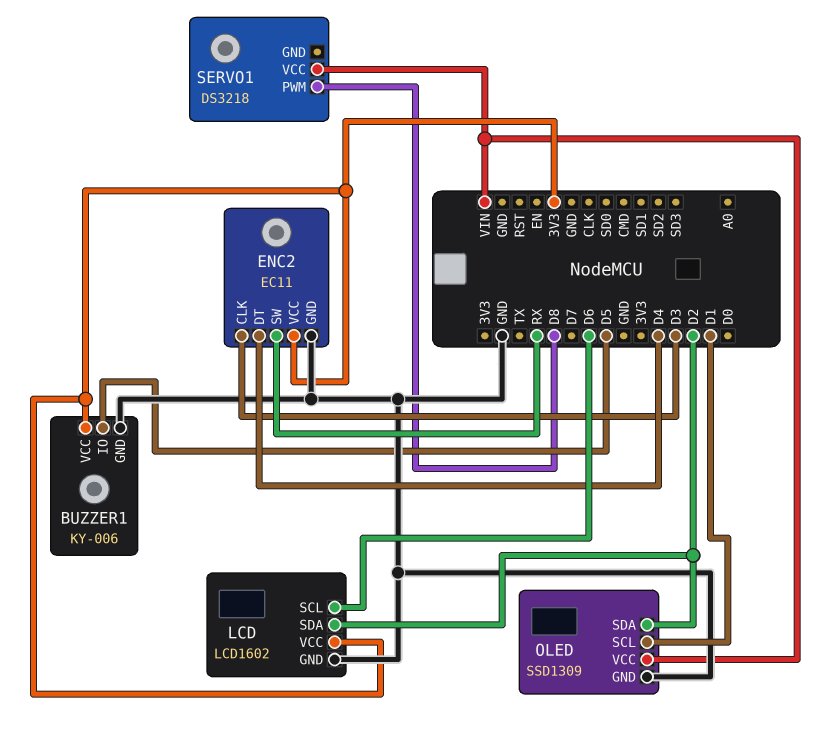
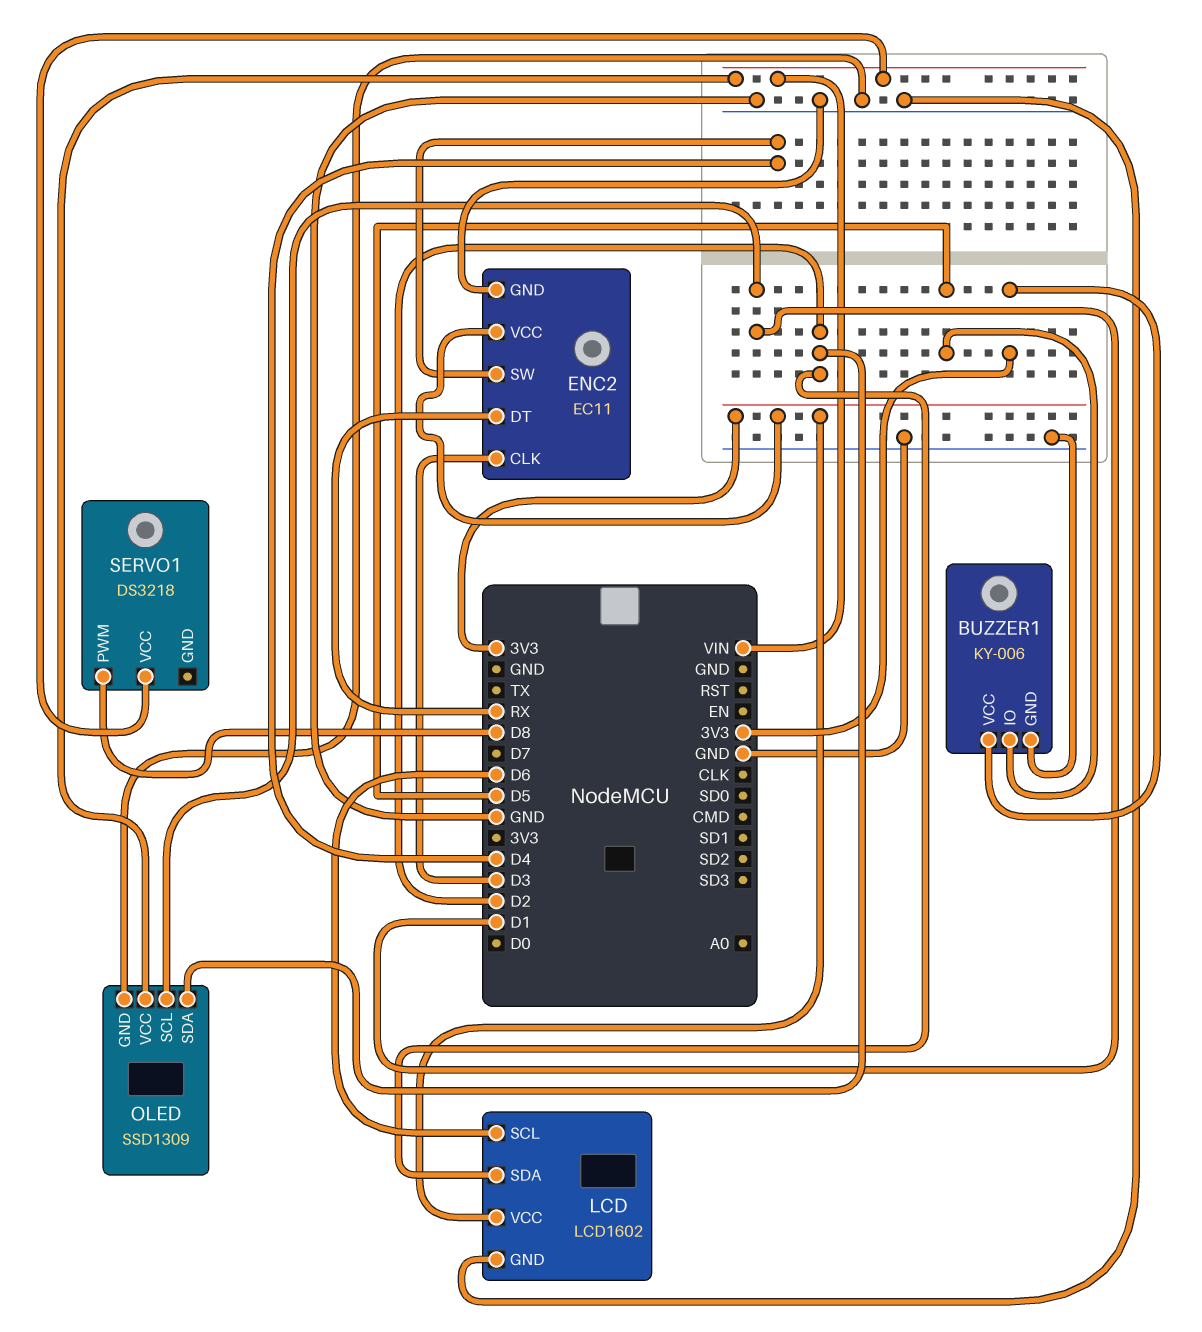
ENC2 pin DT: D4 -> RX
ENC2 pin SW: RX -> D4

